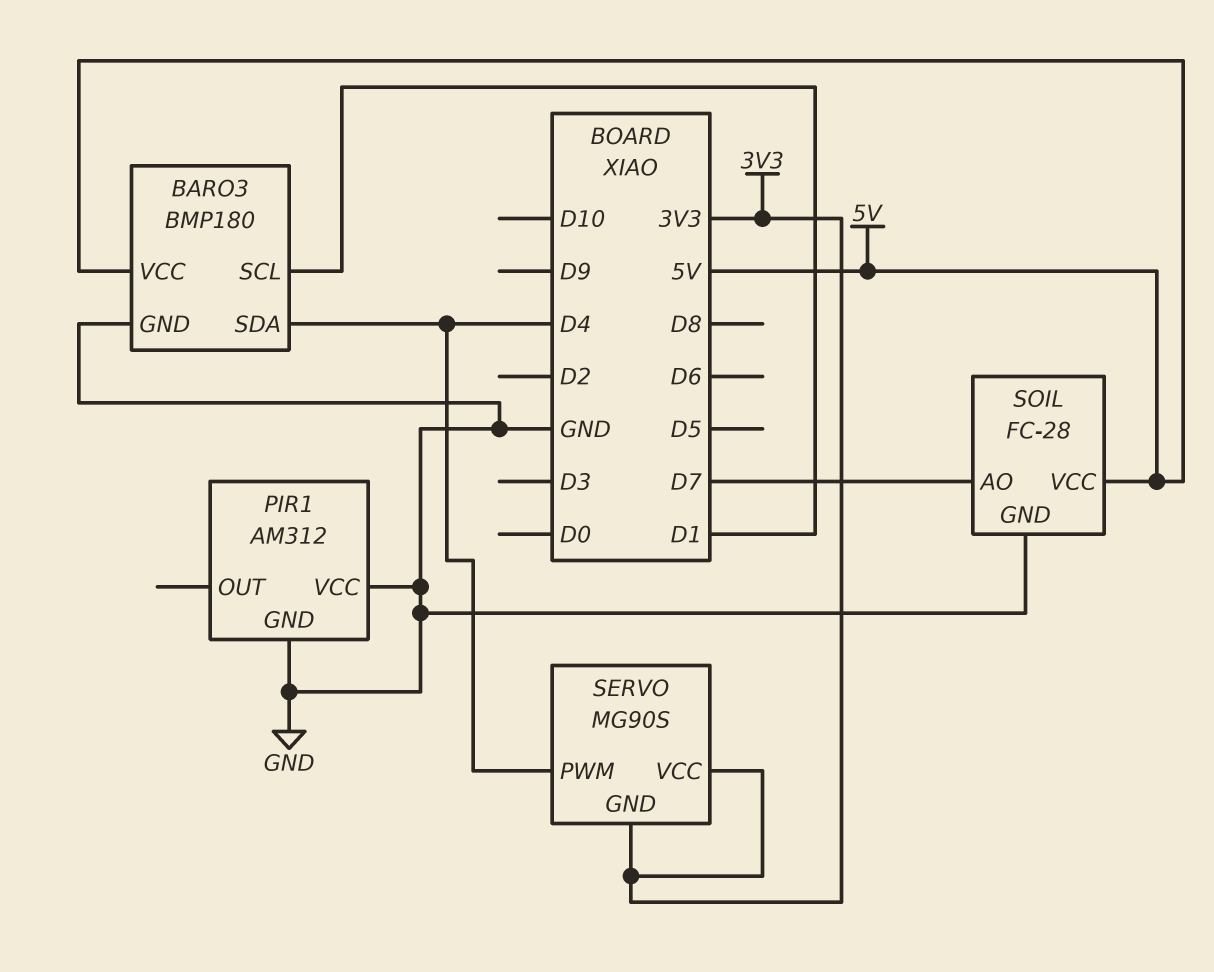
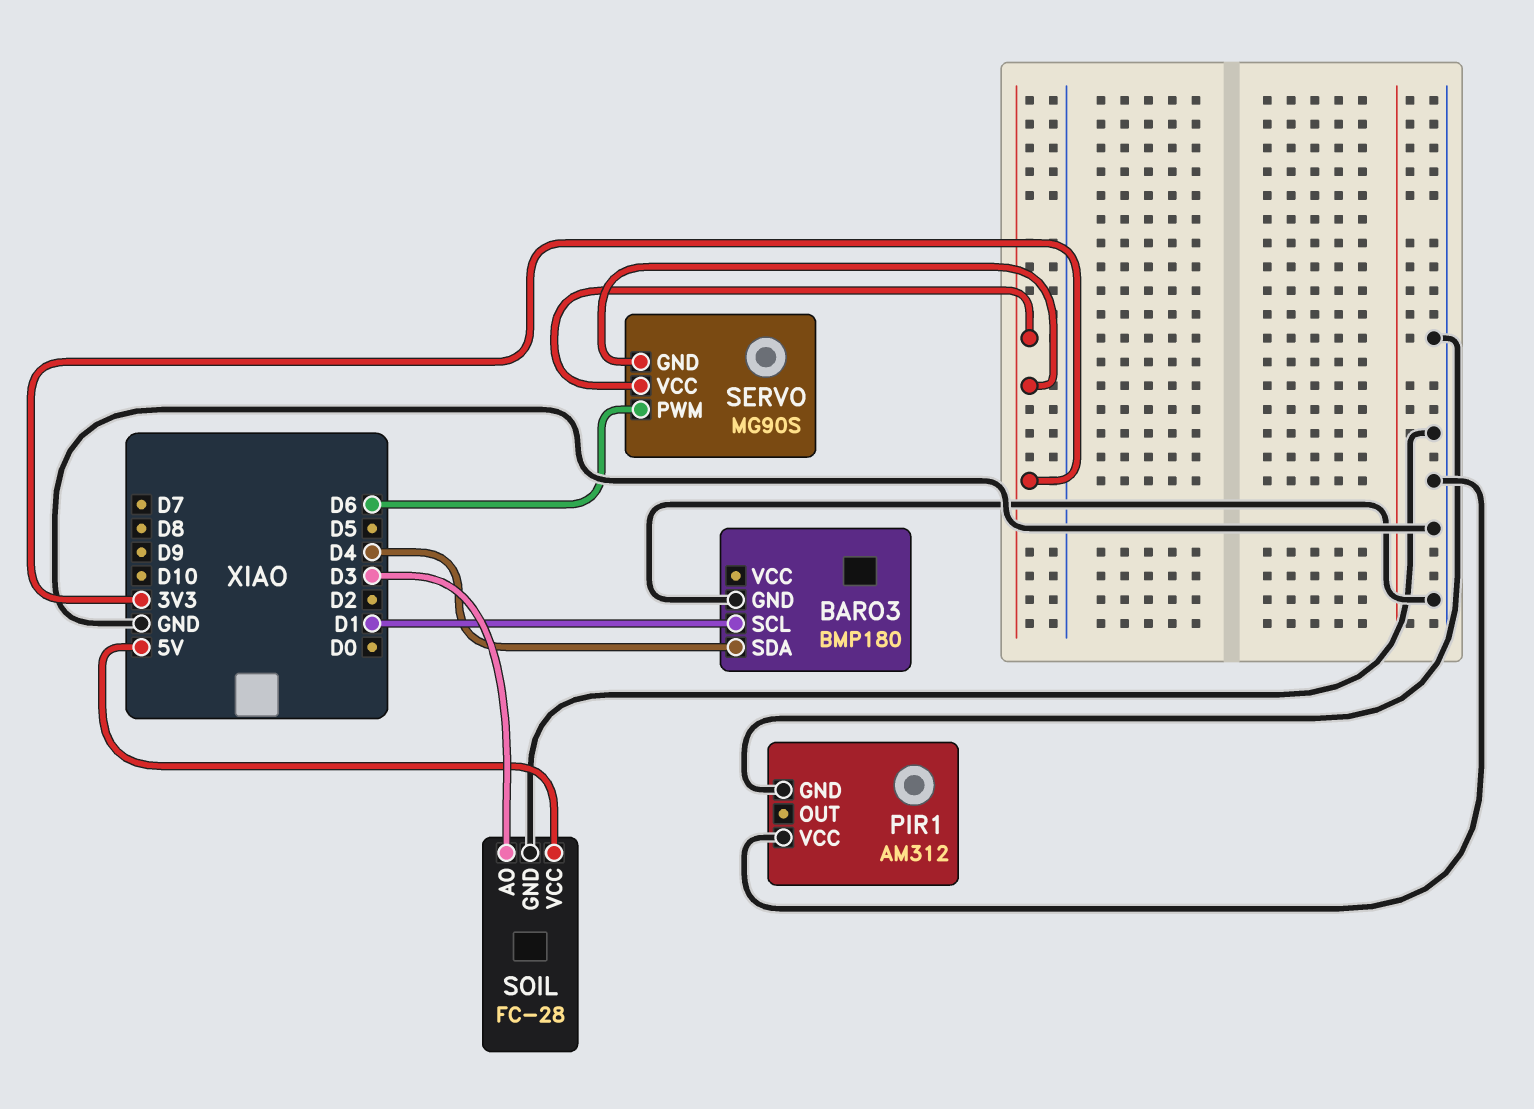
BARO3 pin VCC: 5V -> none
SERVO pin PWM: D4 -> D6
SOIL pin AO: D7 -> D3

